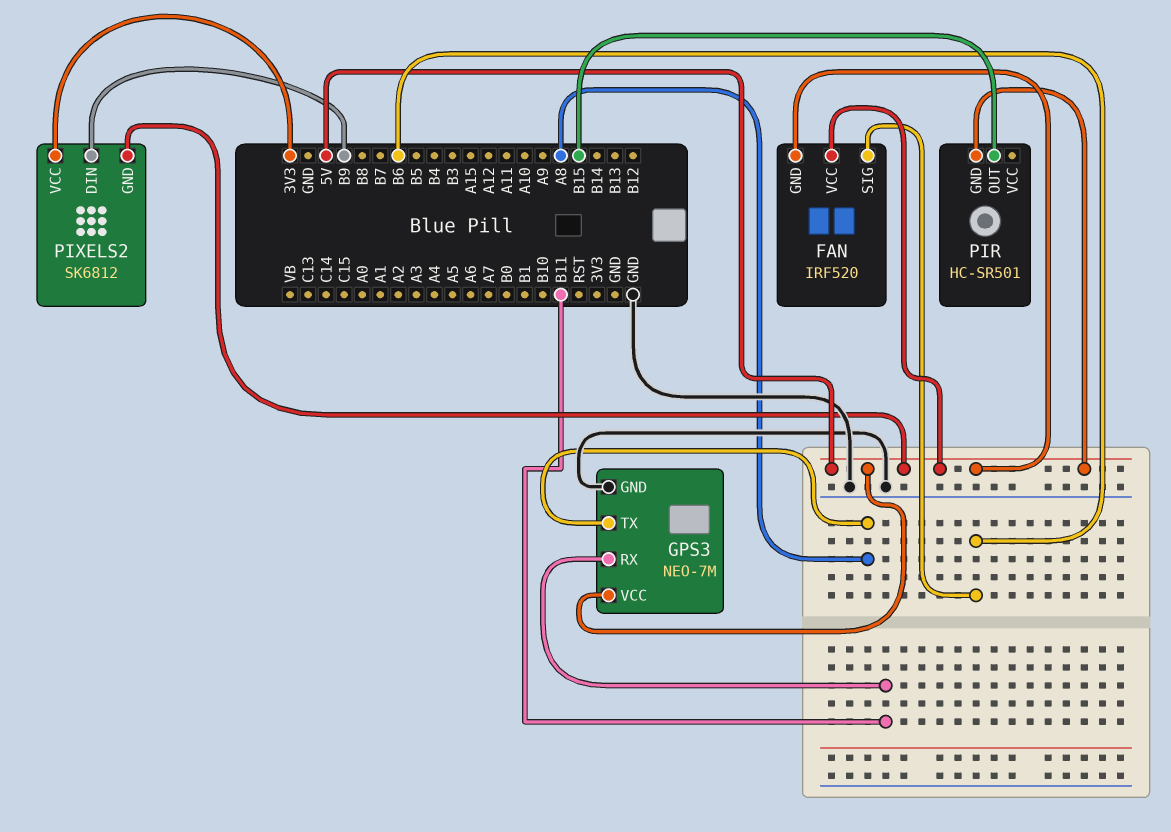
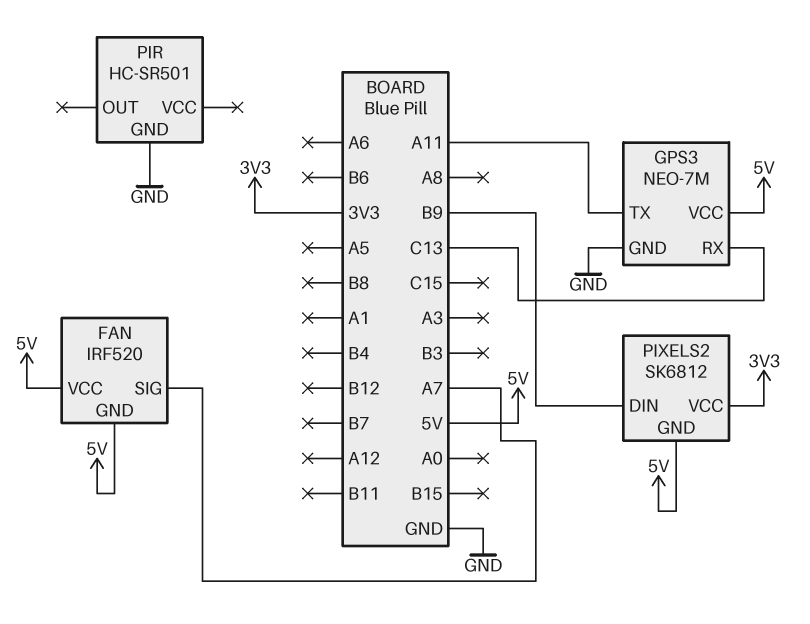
FAN pin SIG: B6 -> A7
GPS3 pin RX: B11 -> C13
GPS3 pin TX: A8 -> A11
PIR pin GND: 5V -> GND
PIR pin OUT: B15 -> none

